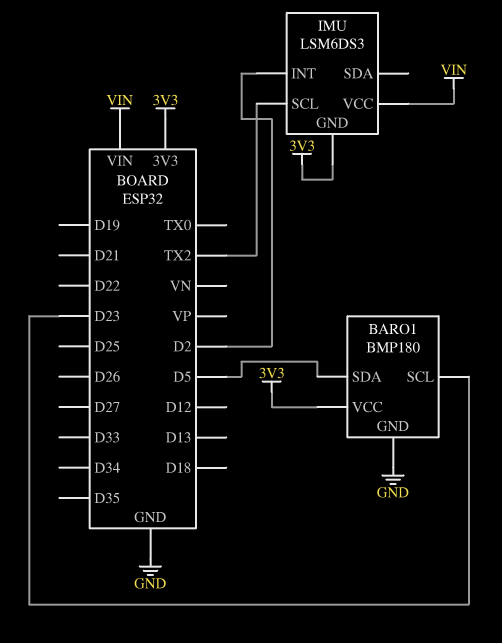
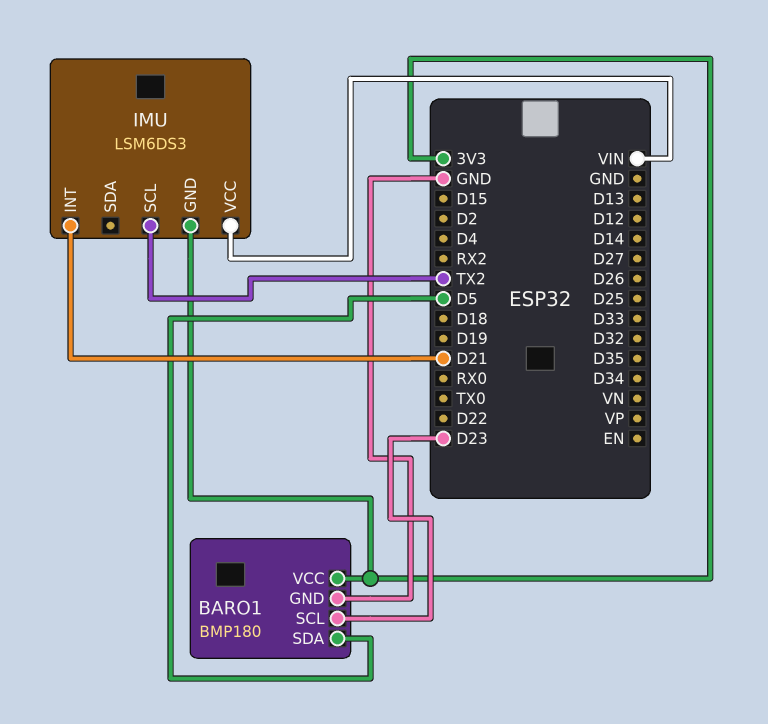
IMU pin INT: D2 -> D21

